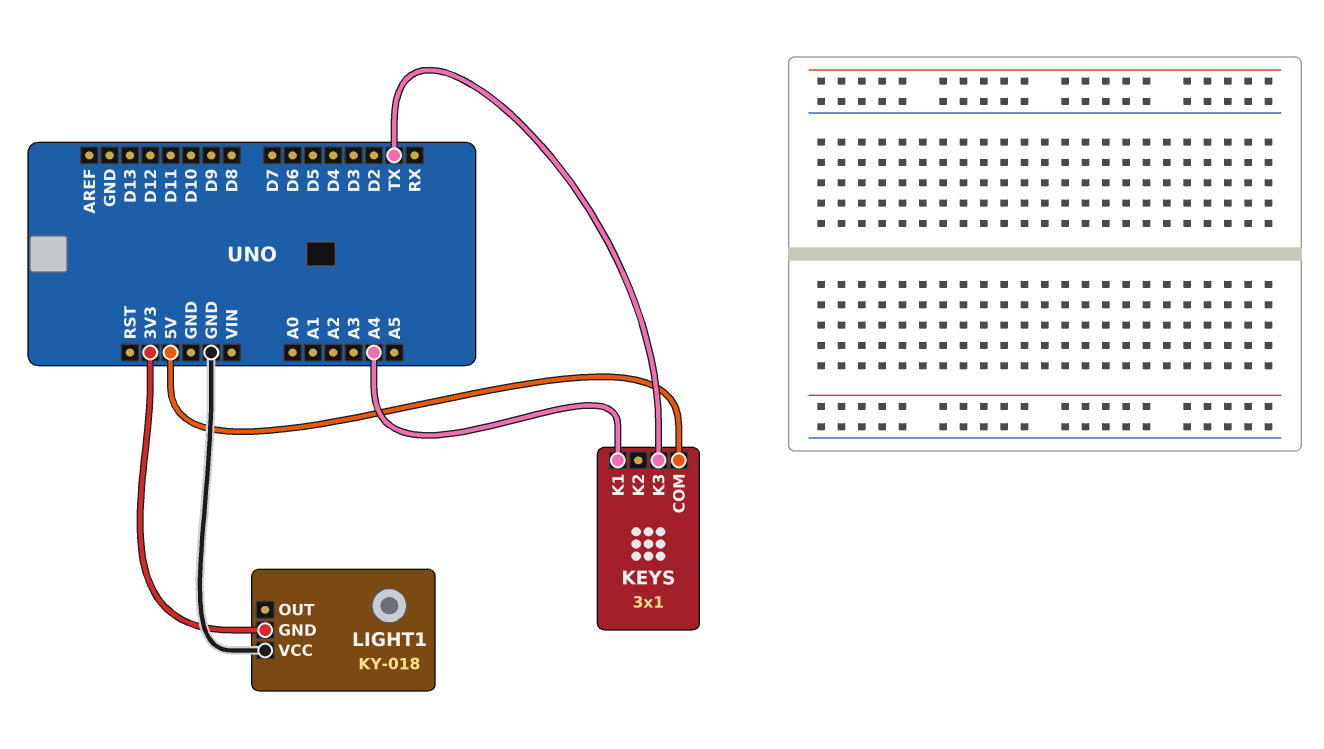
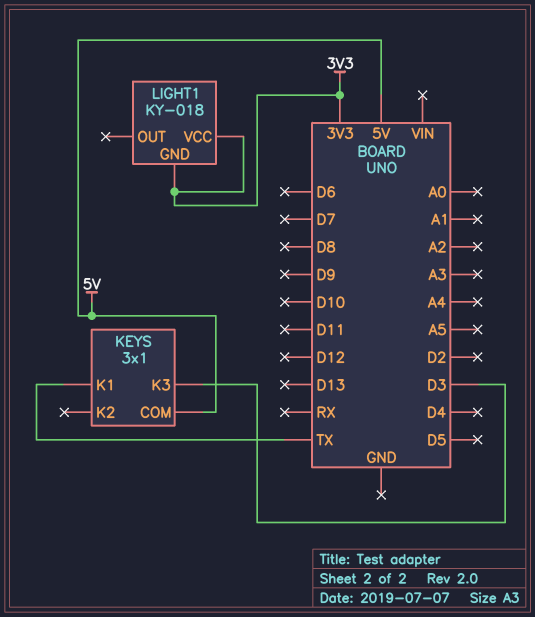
KEYS pin K1: A4 -> TX
KEYS pin K3: TX -> D3
LIGHT1 pin VCC: GND -> 3V3

